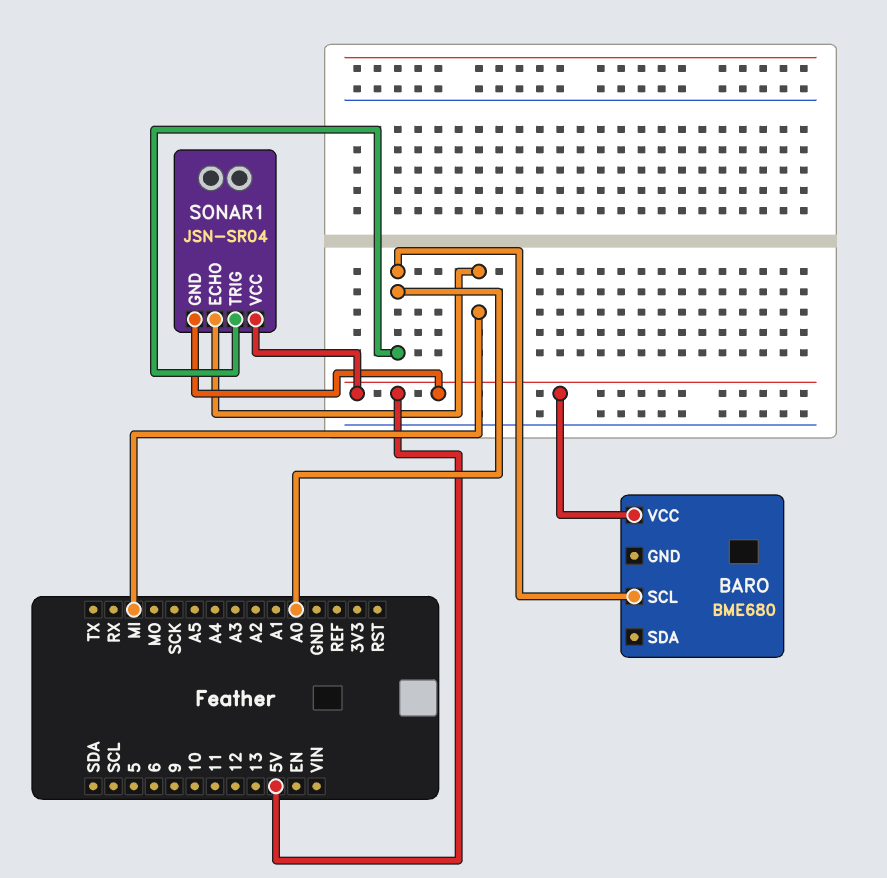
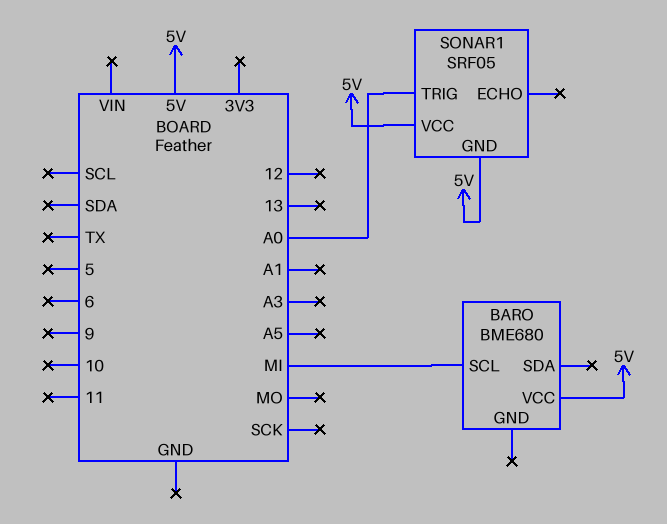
BARO pin SCL: A0 -> MI
SONAR1: JSN-SR04 -> SRF05
SONAR1 pin ECHO: MI -> none

